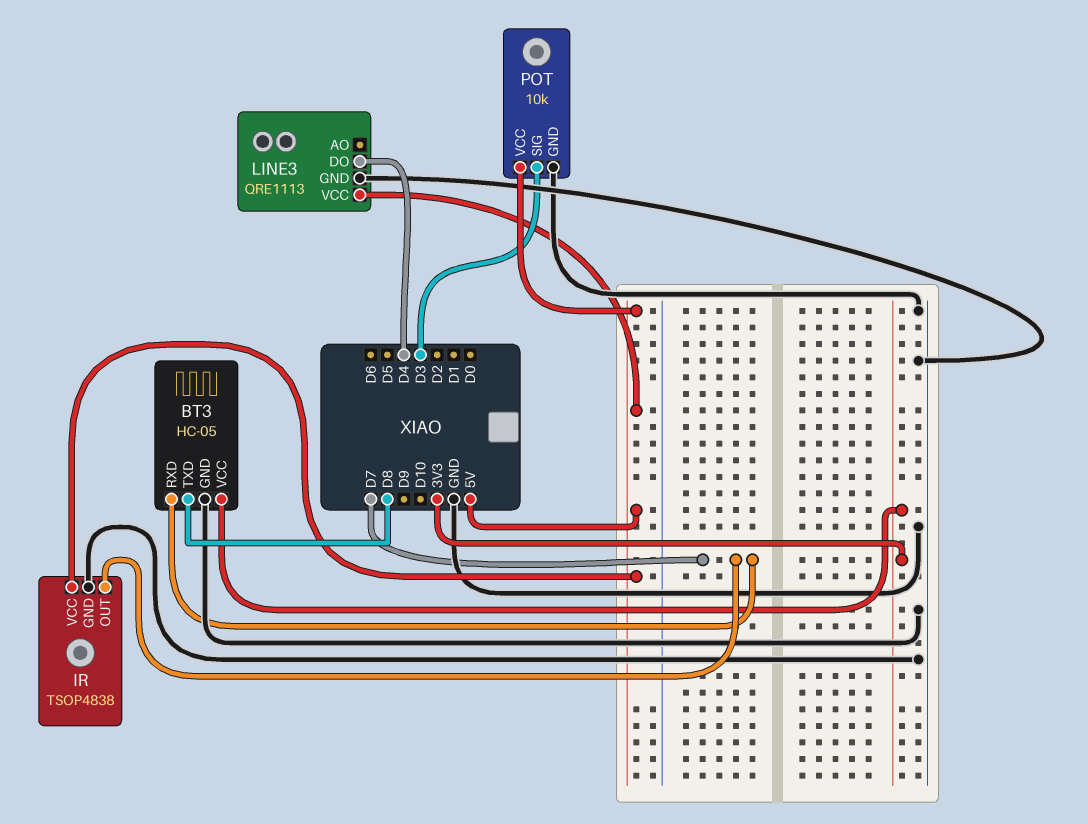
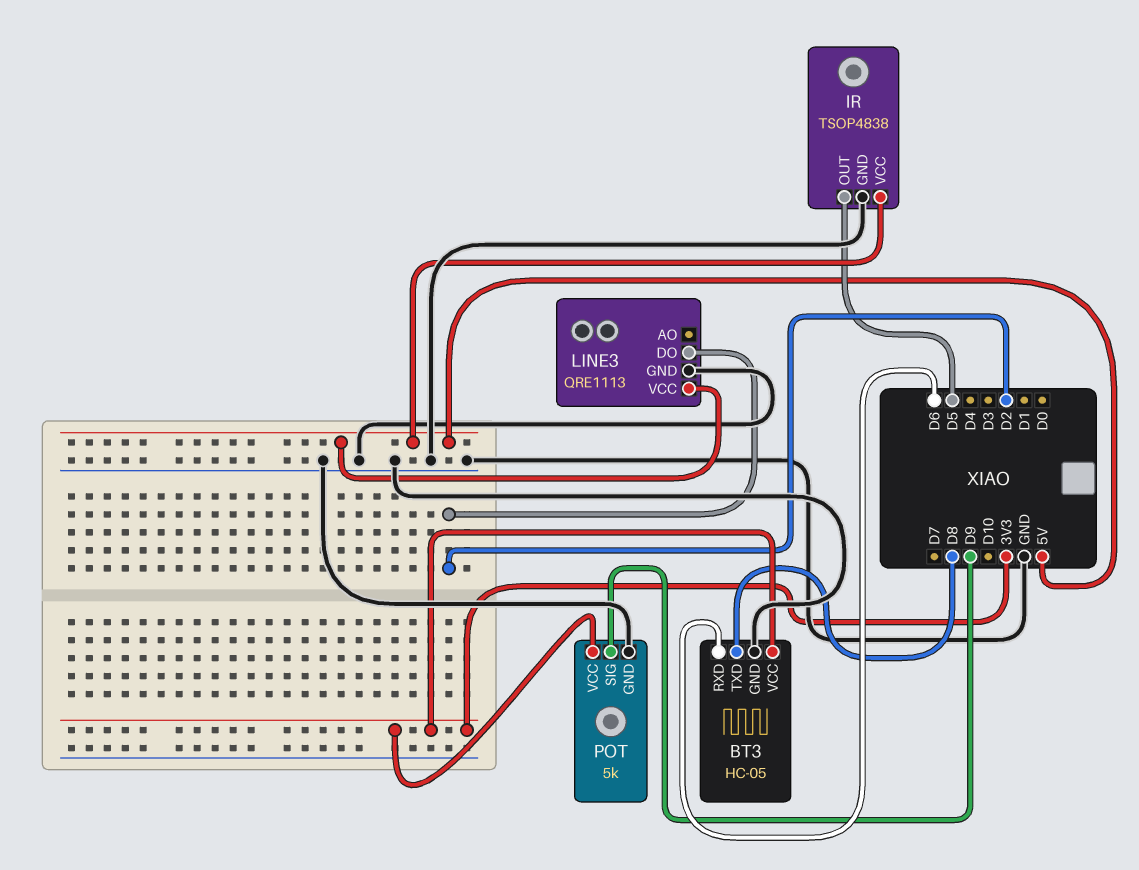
BT3 pin RXD: D7 -> D6
IR pin OUT: D7 -> D5
LINE3 pin DO: D4 -> D2
POT: 10k -> 5k
POT pin SIG: D3 -> D9
POT pin VCC: 5V -> 3V3

